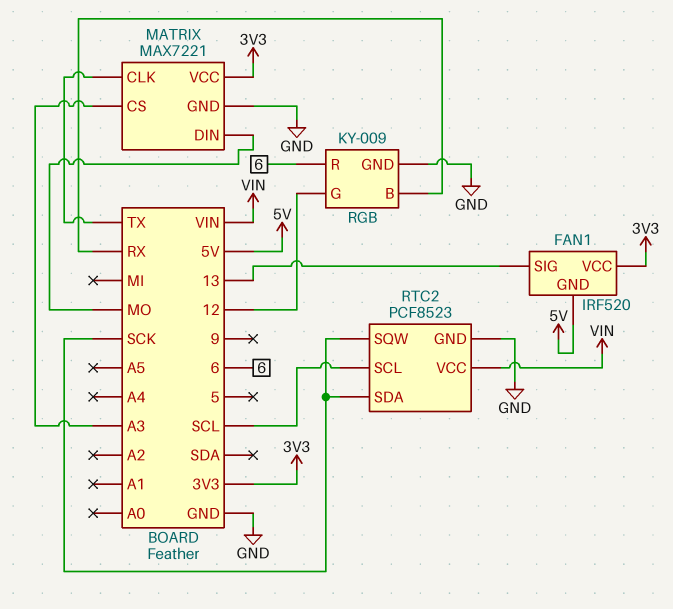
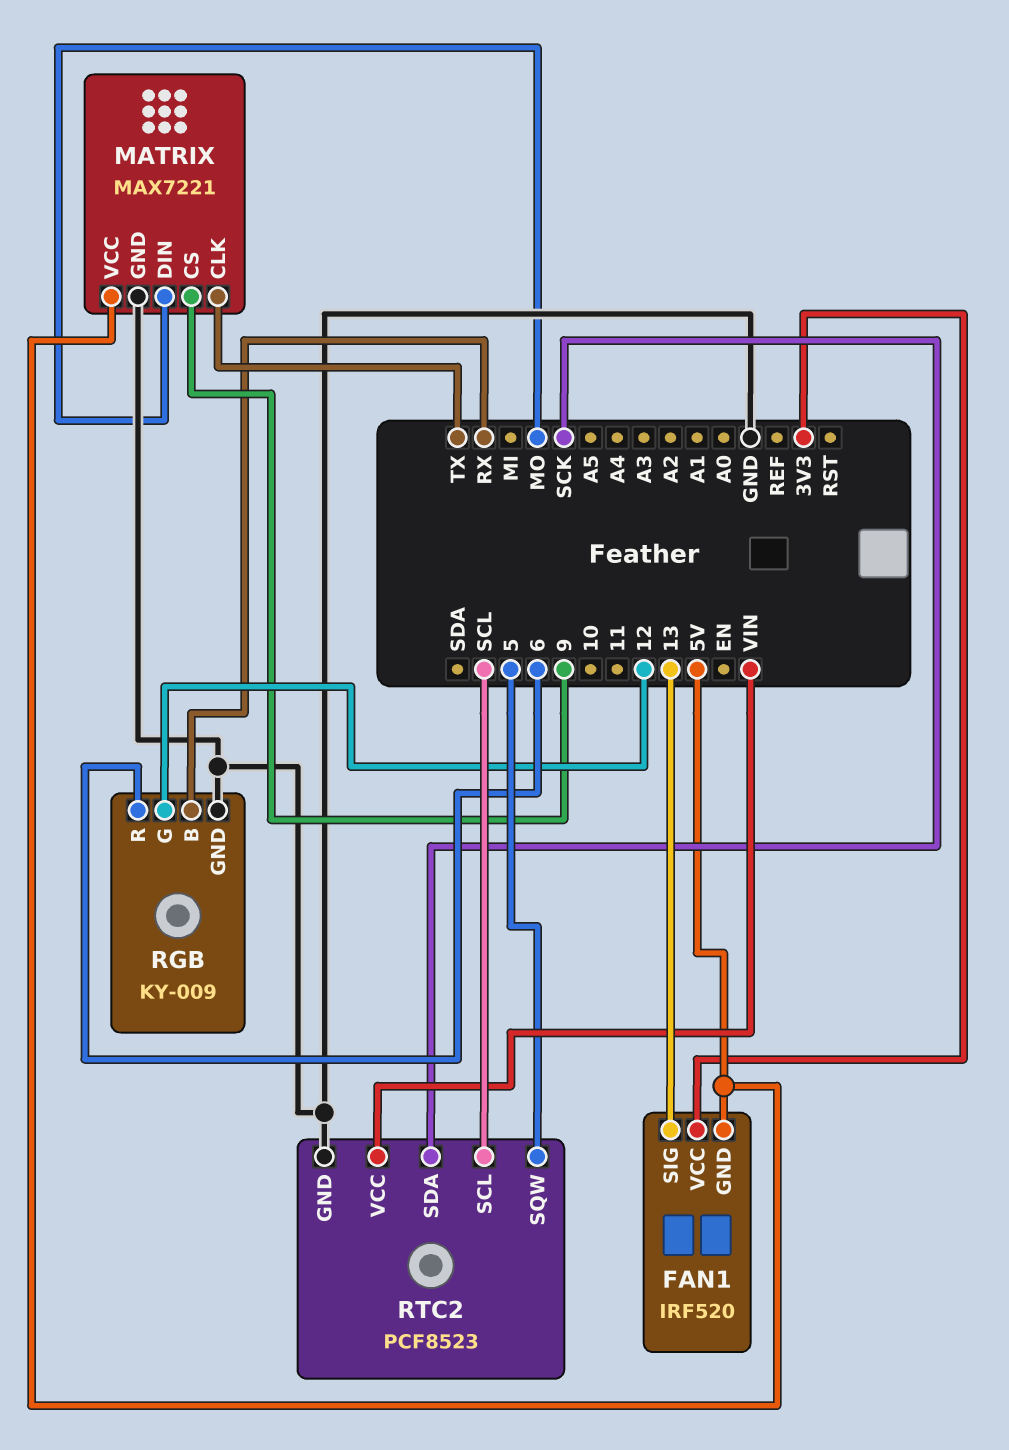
MATRIX pin CS: A3 -> 9
MATRIX pin VCC: 3V3 -> 5V
RTC2 pin SQW: SCK -> 5

